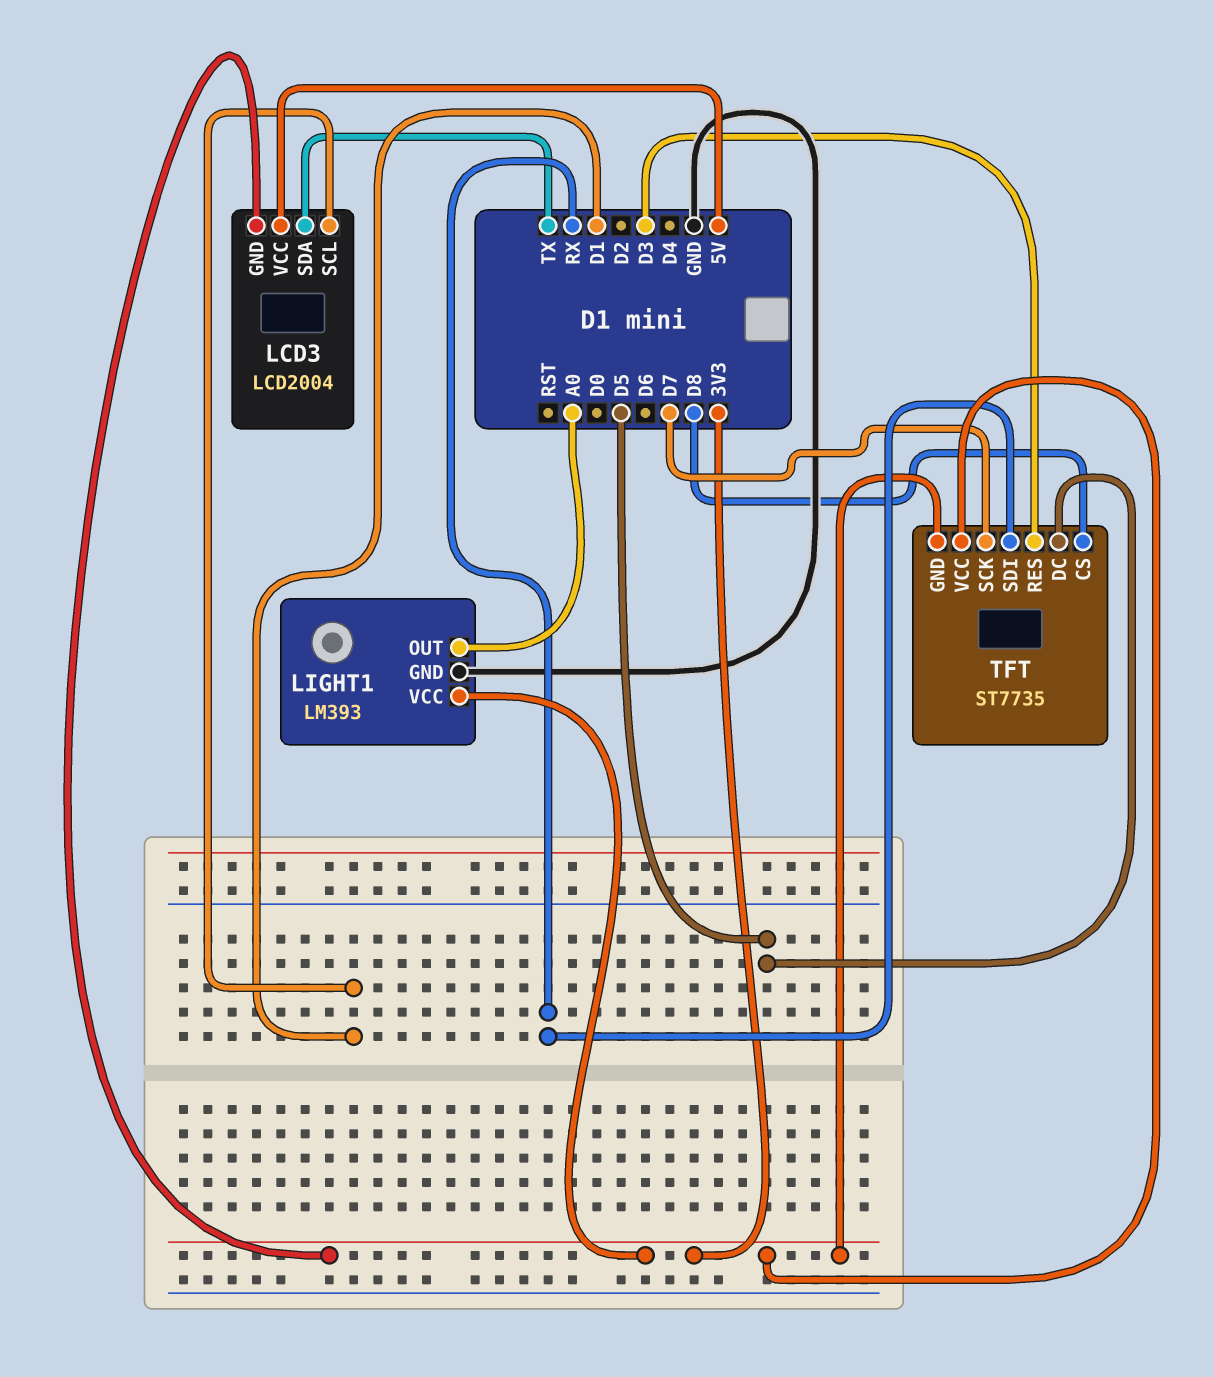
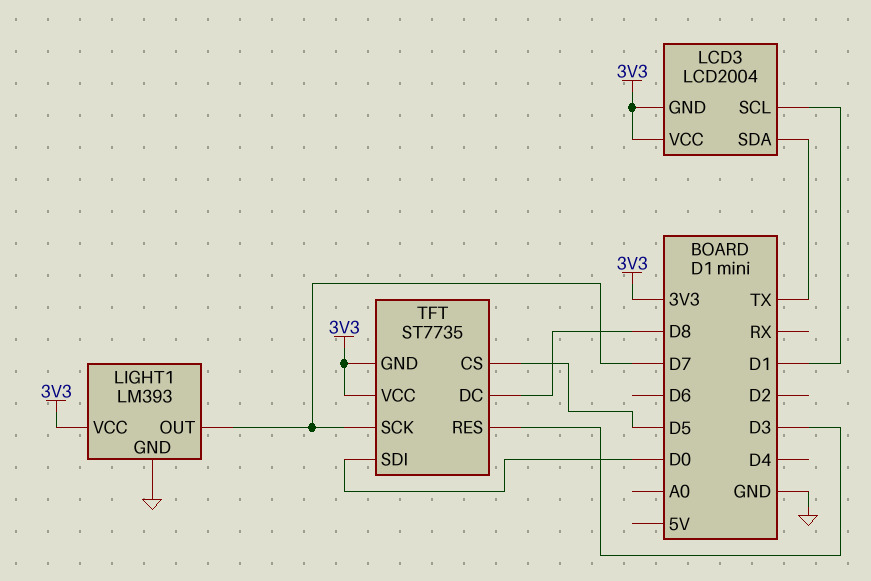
LCD3 pin VCC: 5V -> 3V3
LIGHT1 pin OUT: A0 -> D7
TFT pin CS: D8 -> D5
TFT pin DC: D5 -> D8
TFT pin SDI: RX -> D0

